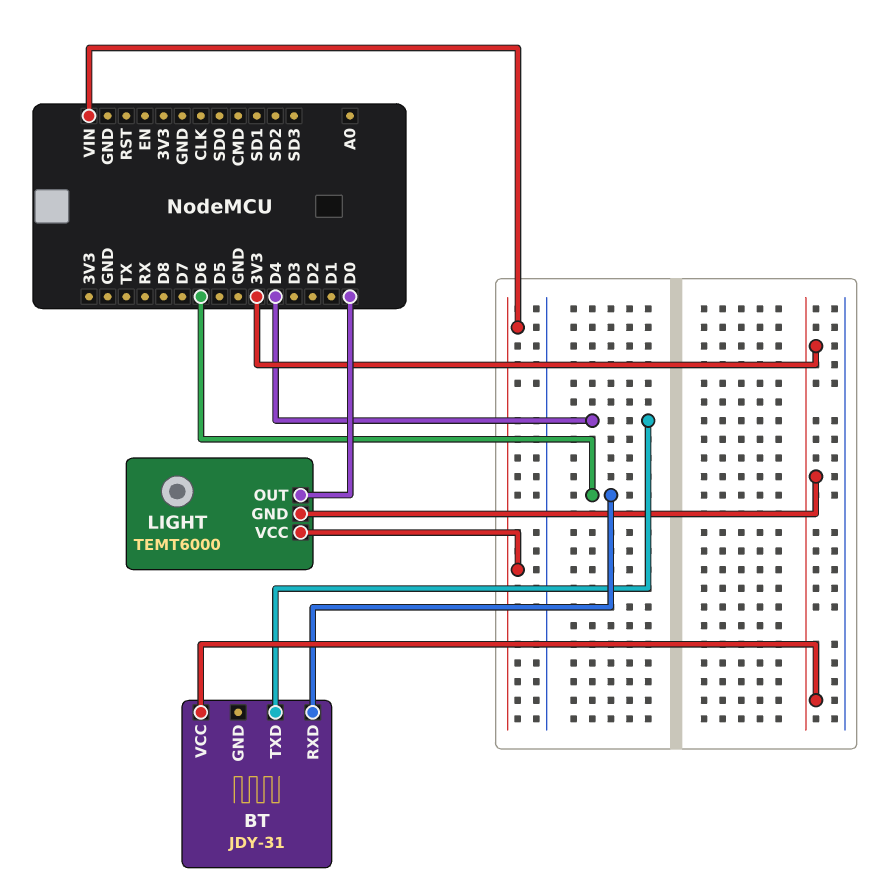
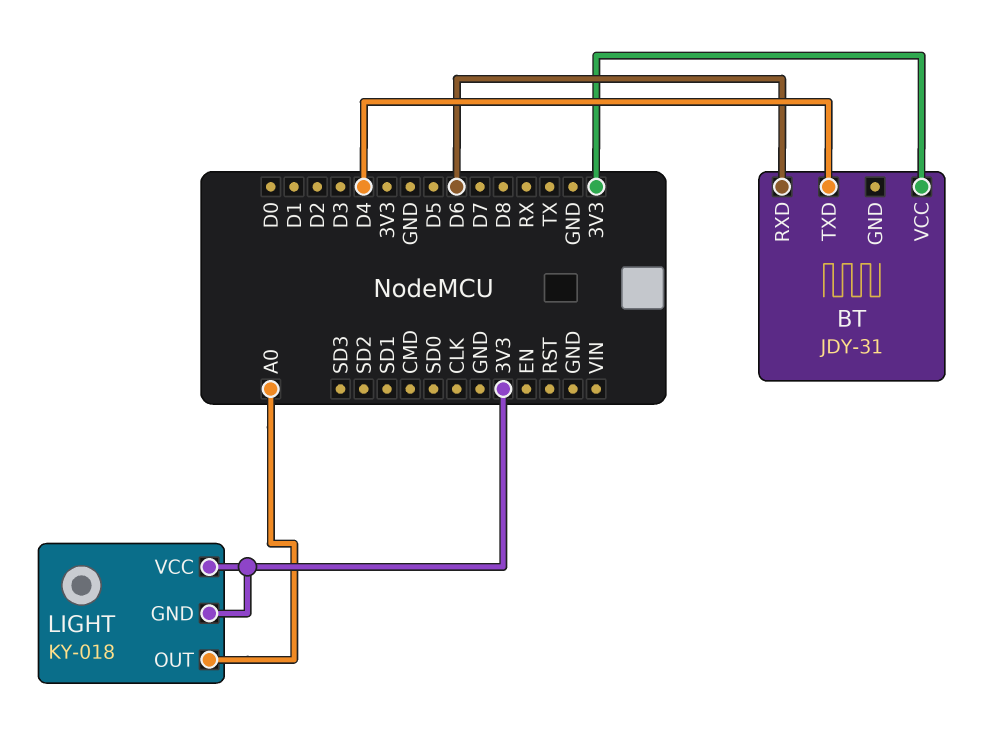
LIGHT: TEMT6000 -> KY-018
LIGHT pin OUT: D0 -> A0
LIGHT pin VCC: VIN -> 3V3

